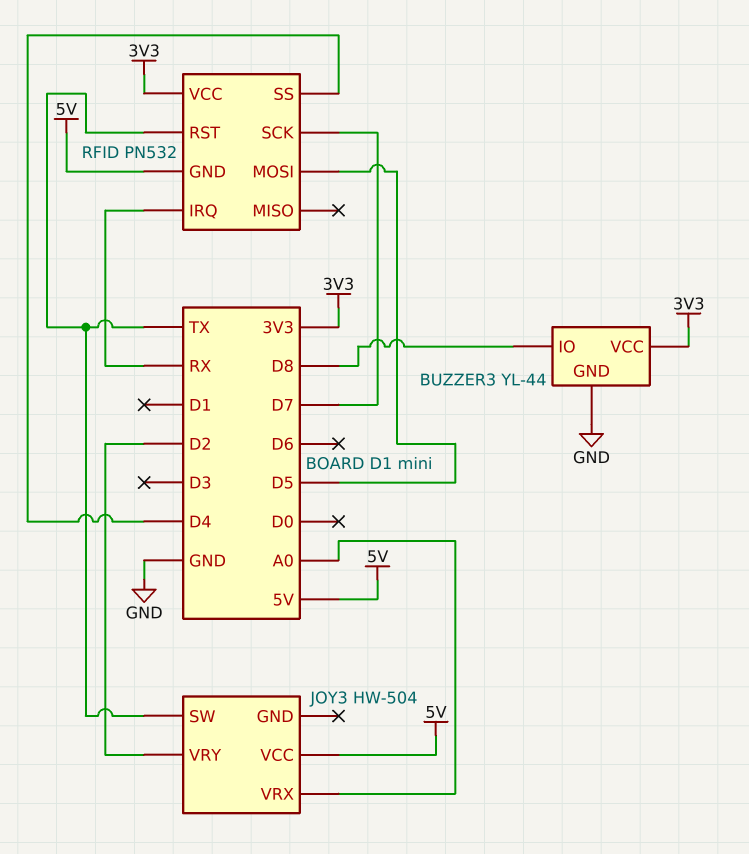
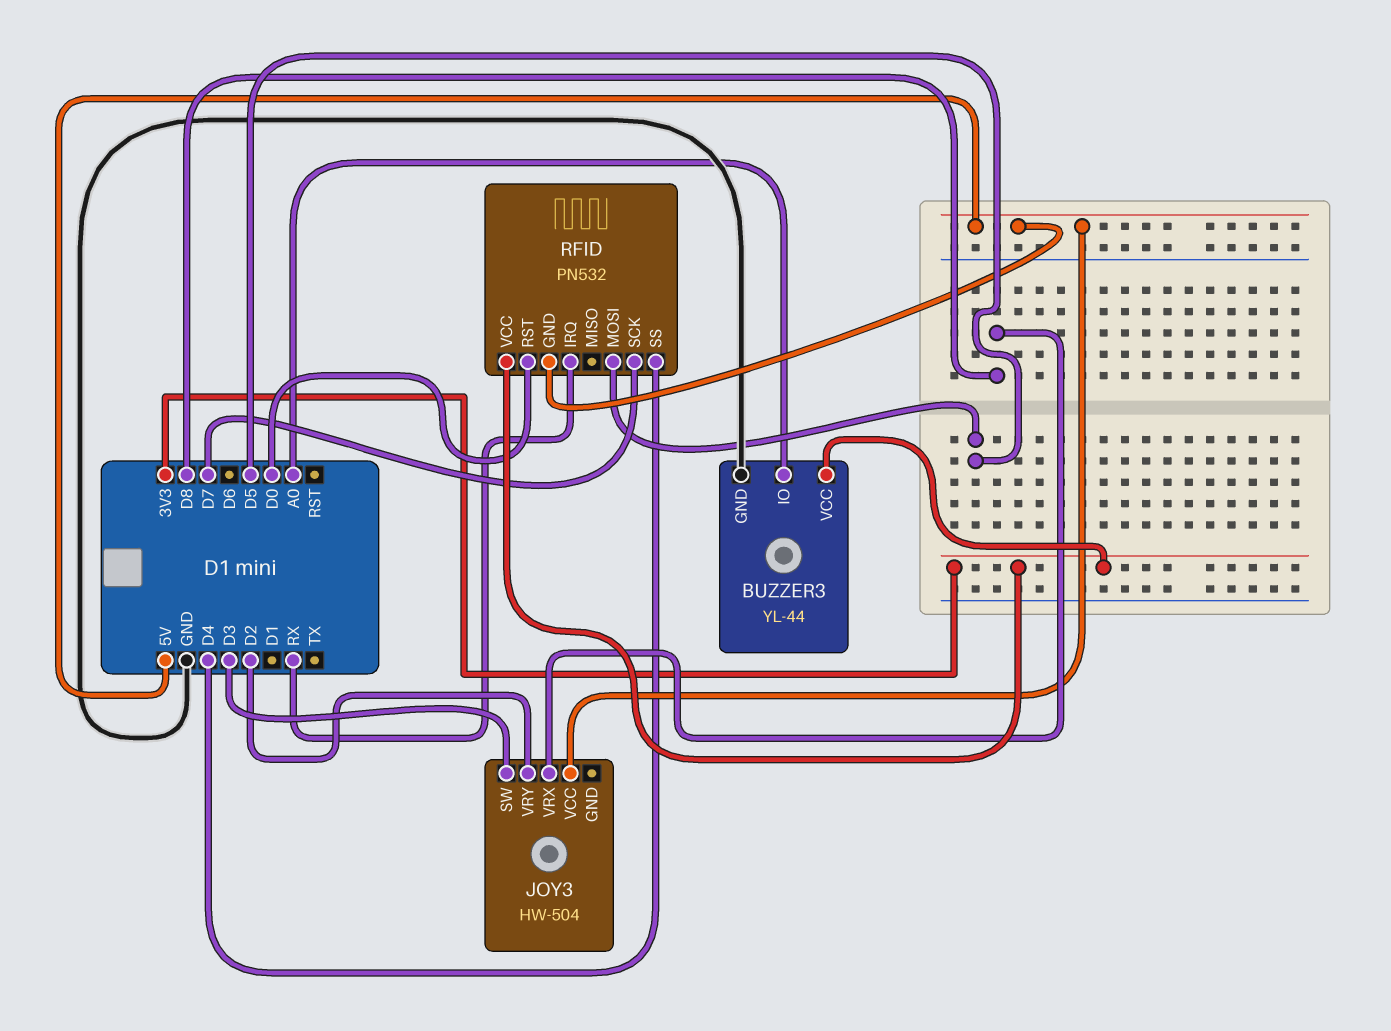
BUZZER3 pin IO: D8 -> A0
JOY3 pin SW: TX -> D3
JOY3 pin VRX: A0 -> D8
RFID pin RST: TX -> D0

